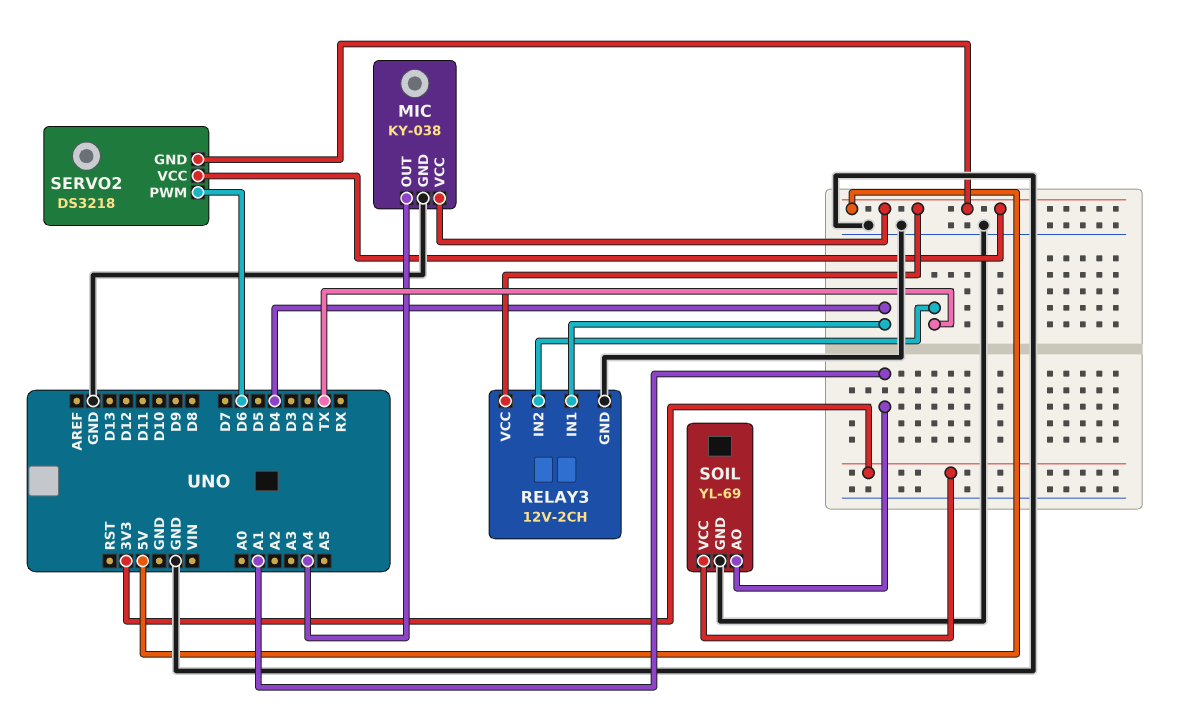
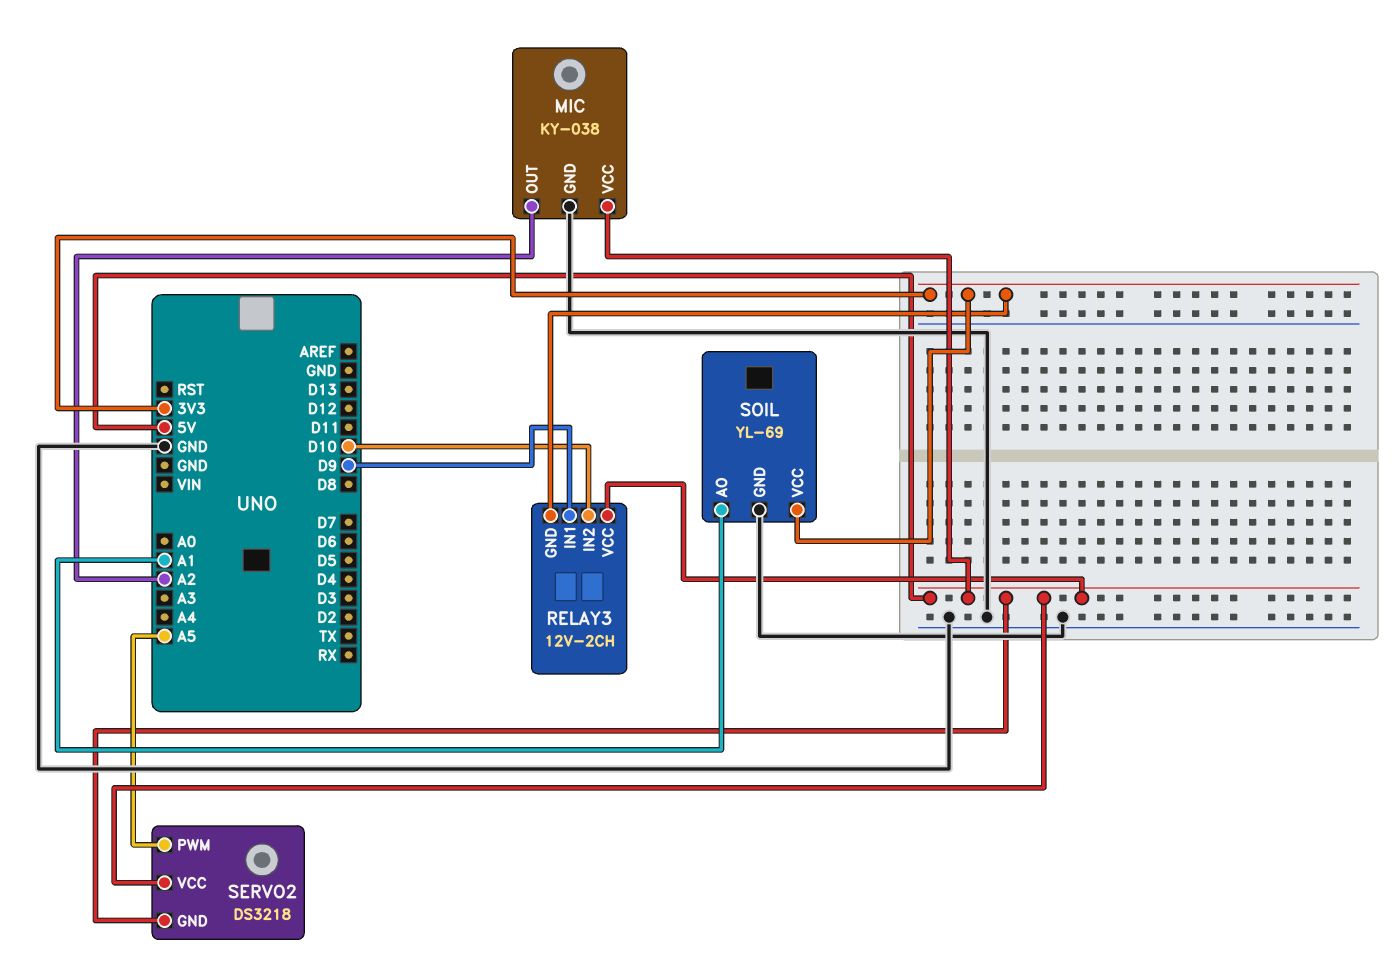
MIC pin OUT: A4 -> A2
RELAY3 pin GND: GND -> 3V3
RELAY3 pin IN1: D4 -> D9
RELAY3 pin IN2: TX -> D10
SERVO2 pin PWM: D6 -> A5

